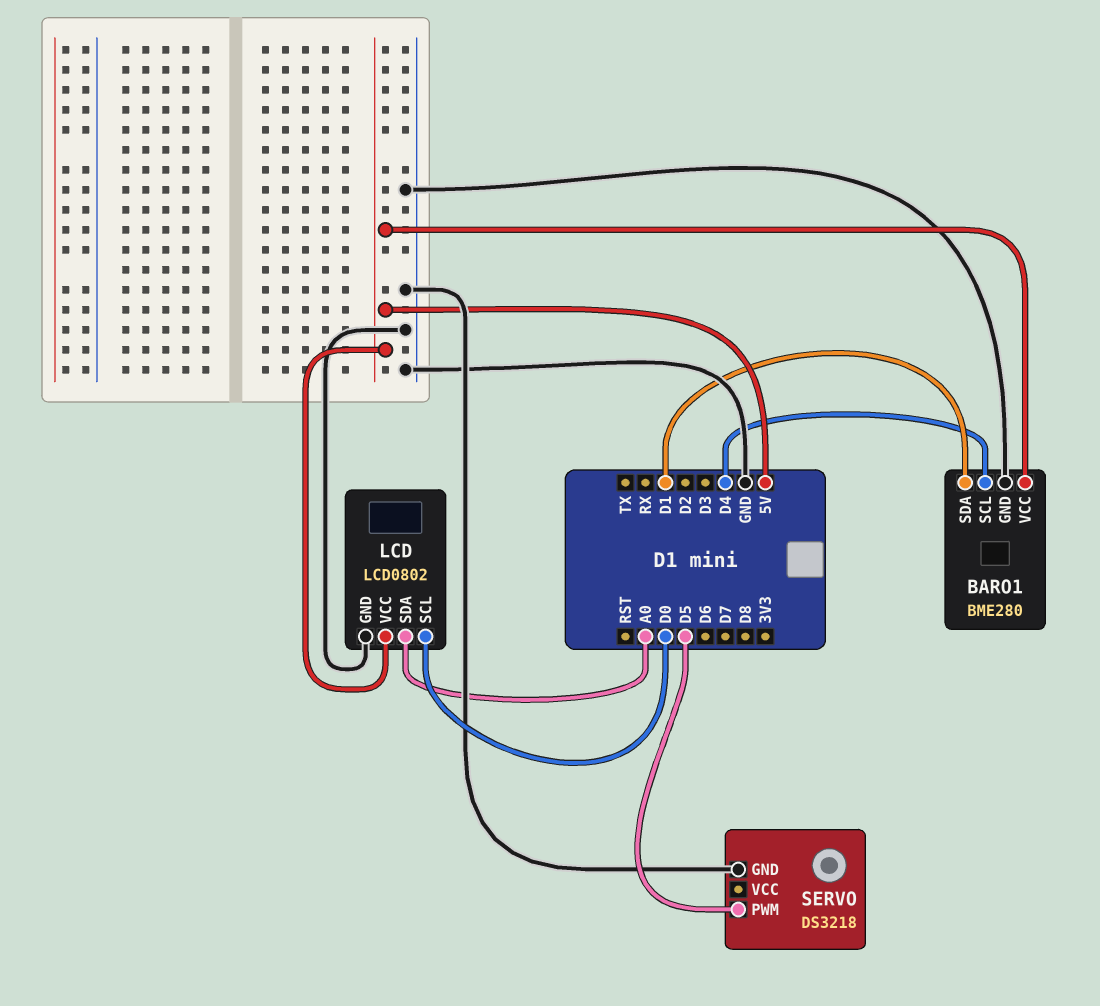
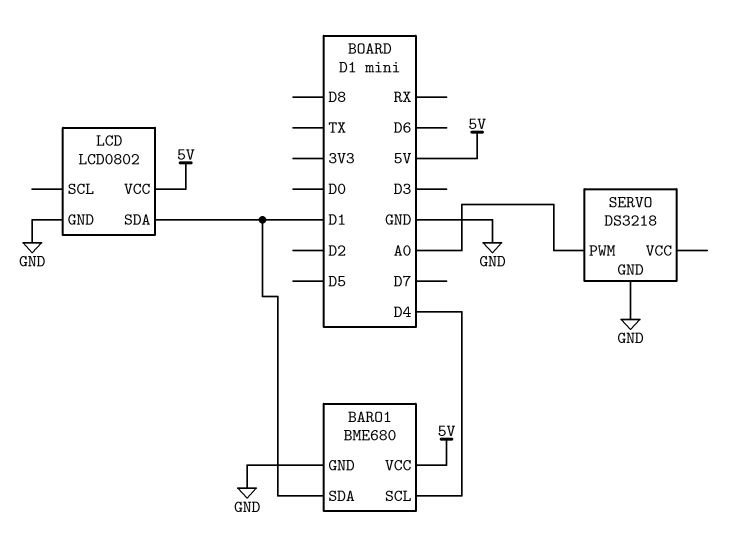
BARO1: BME280 -> BME680
LCD pin SCL: D0 -> none
LCD pin SDA: A0 -> D1
SERVO pin PWM: D5 -> A0

